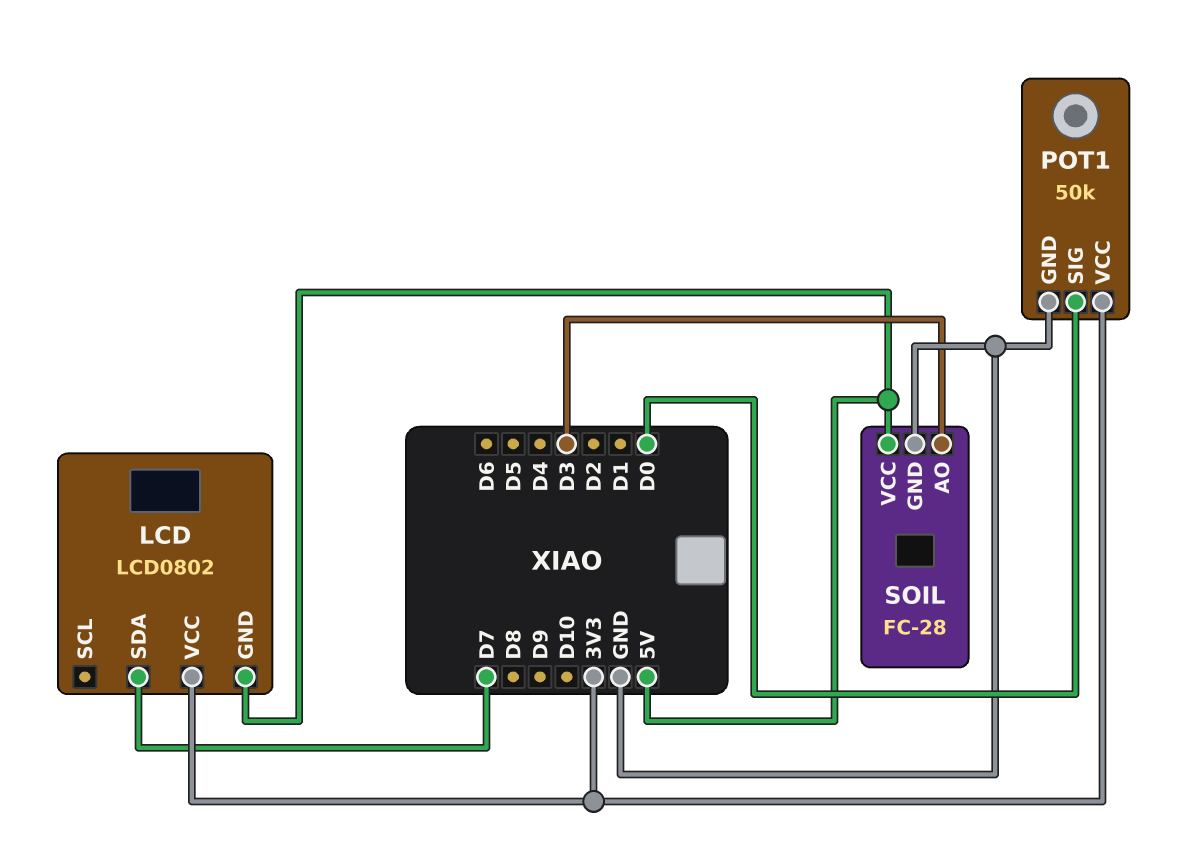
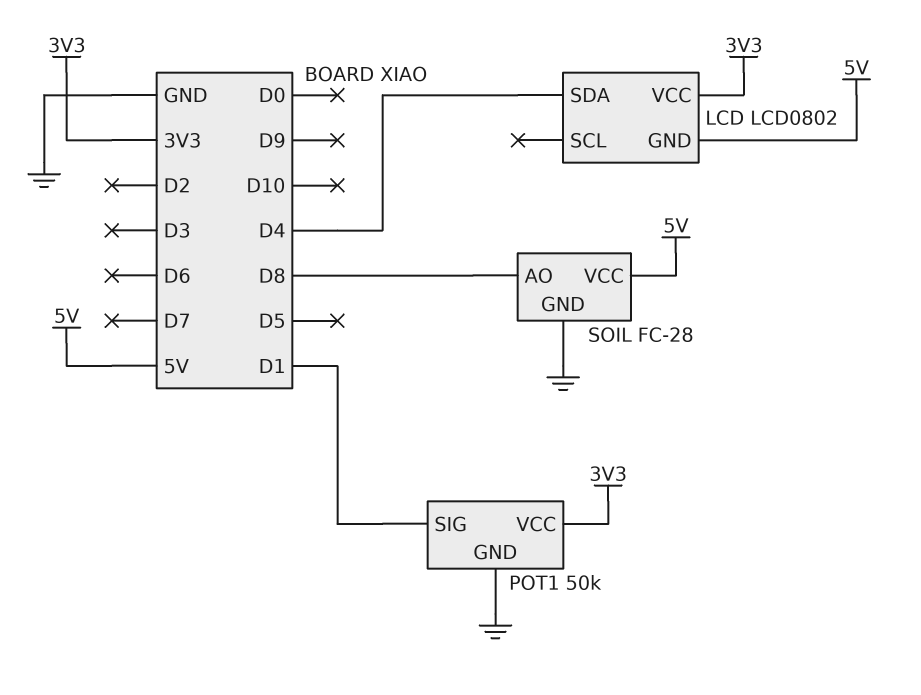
LCD pin SDA: D7 -> D4
POT1 pin SIG: D0 -> D1
SOIL pin AO: D3 -> D8

